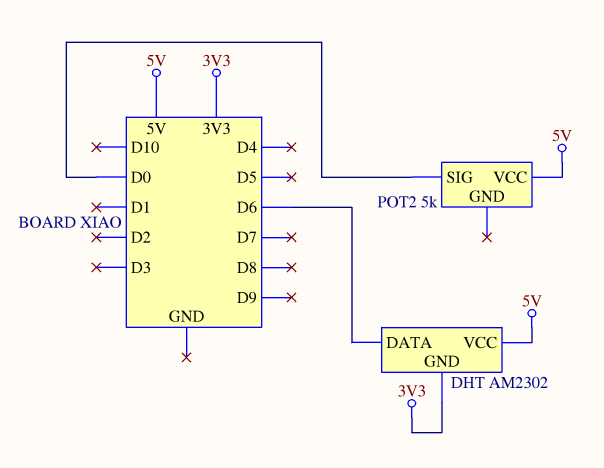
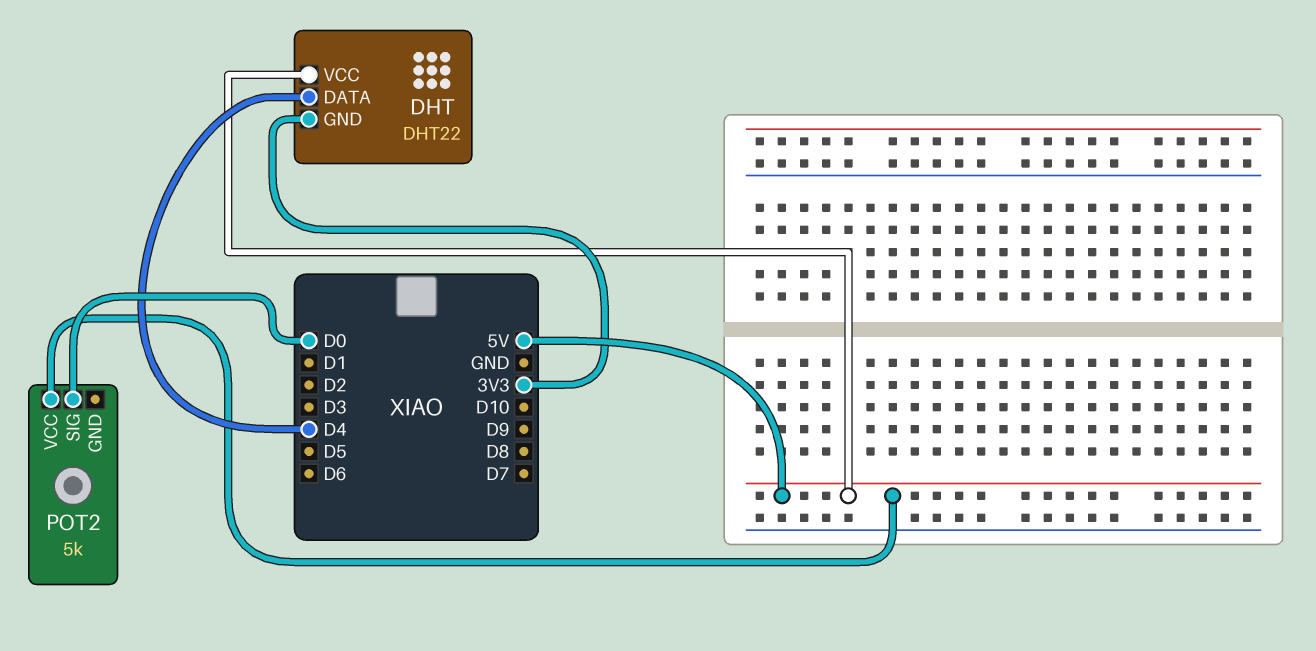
DHT: AM2302 -> DHT22
DHT pin DATA: D6 -> D4

